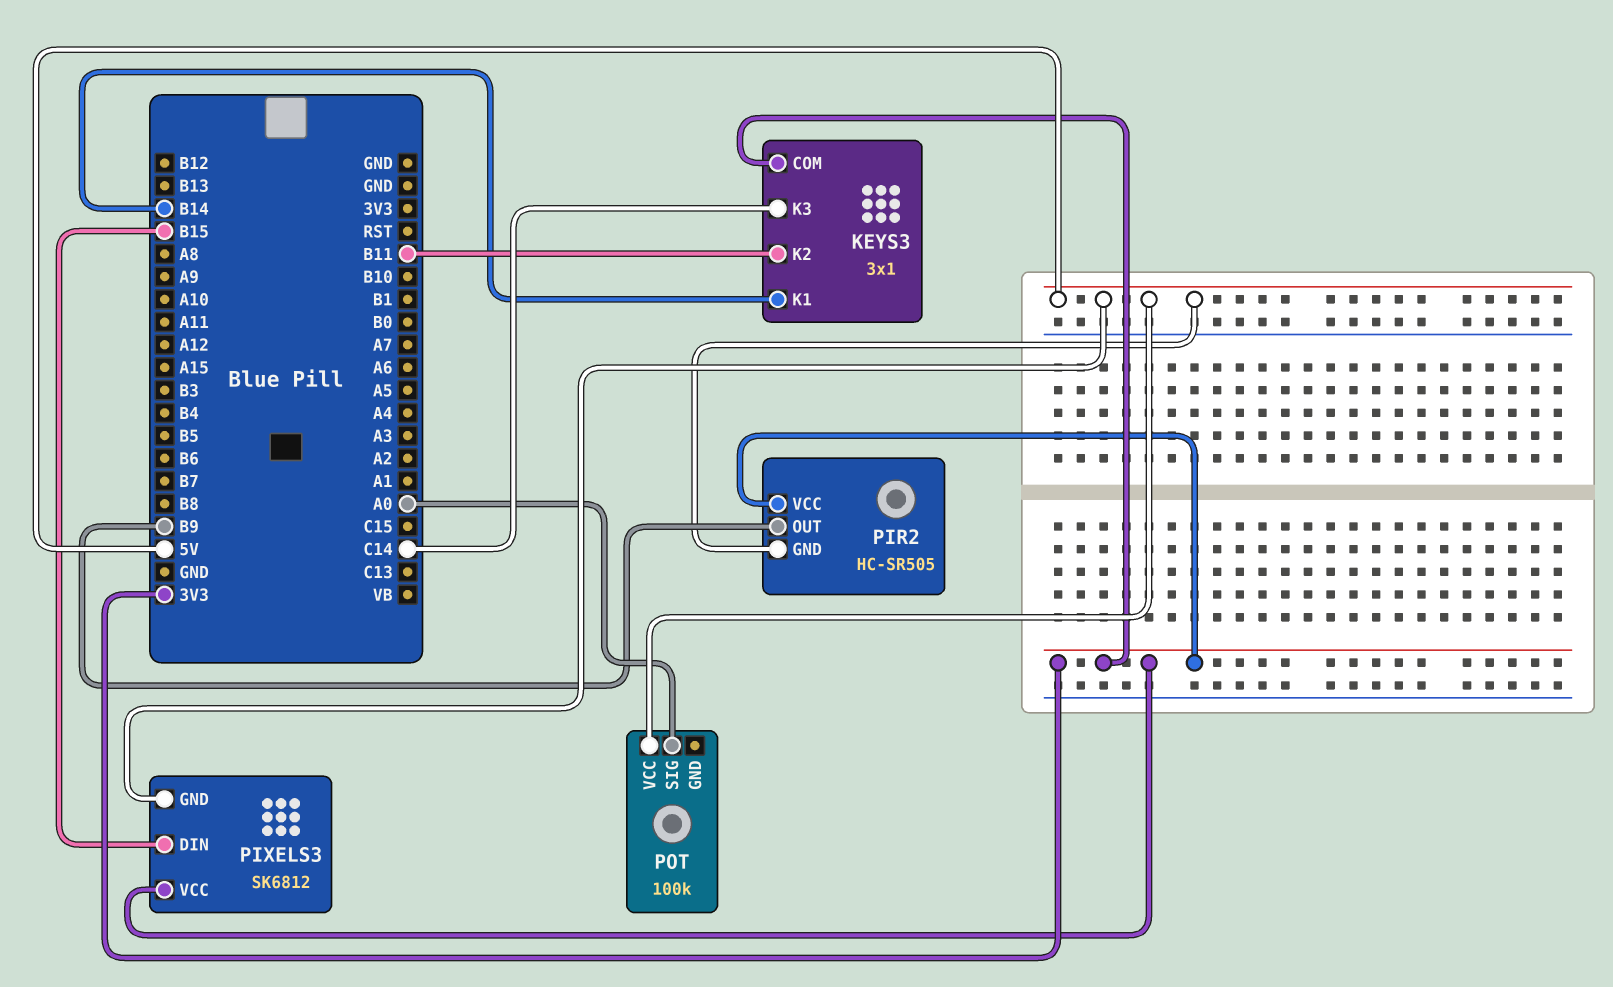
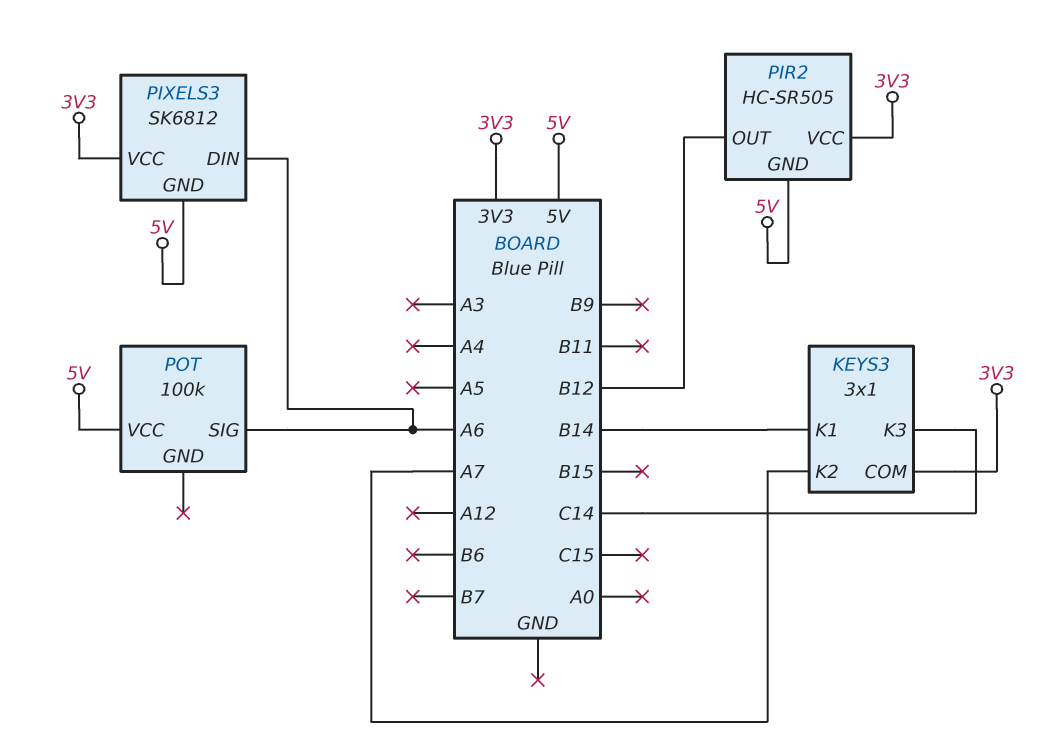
KEYS3 pin K2: B11 -> A7
PIR2 pin OUT: B9 -> B12
PIXELS3 pin DIN: B15 -> A6
POT pin SIG: A0 -> A6

